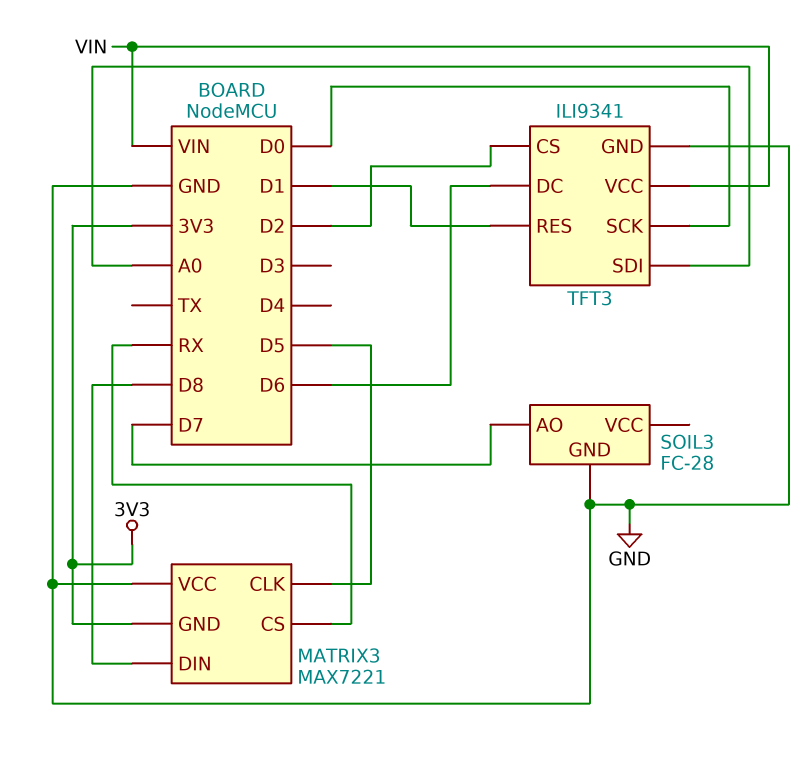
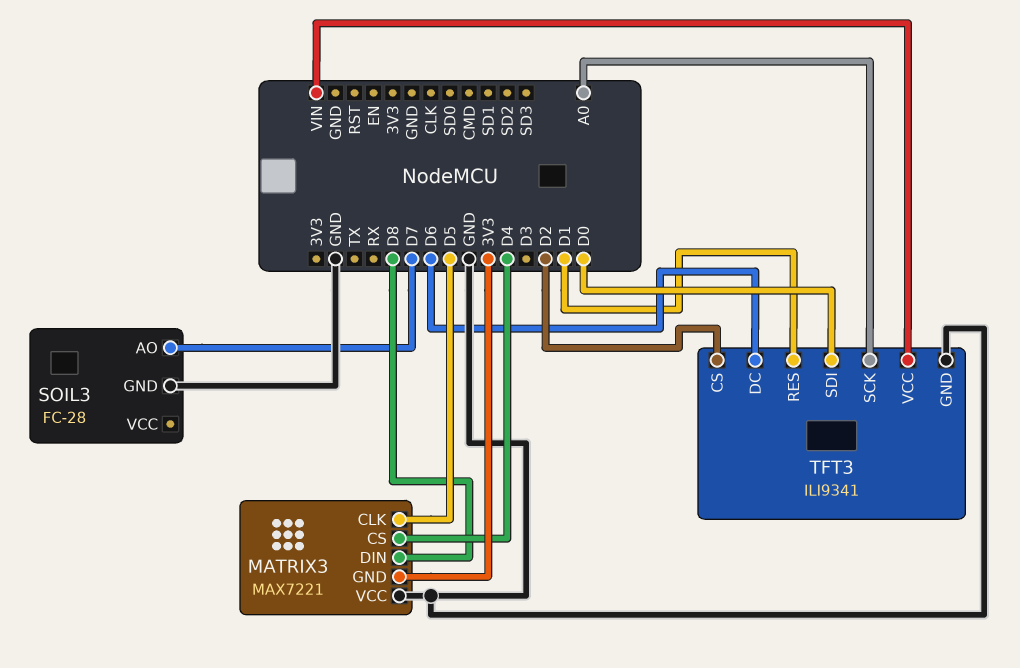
MATRIX3 pin CS: RX -> D4
TFT3 pin SCK: D0 -> A0
TFT3 pin SDI: A0 -> D0

